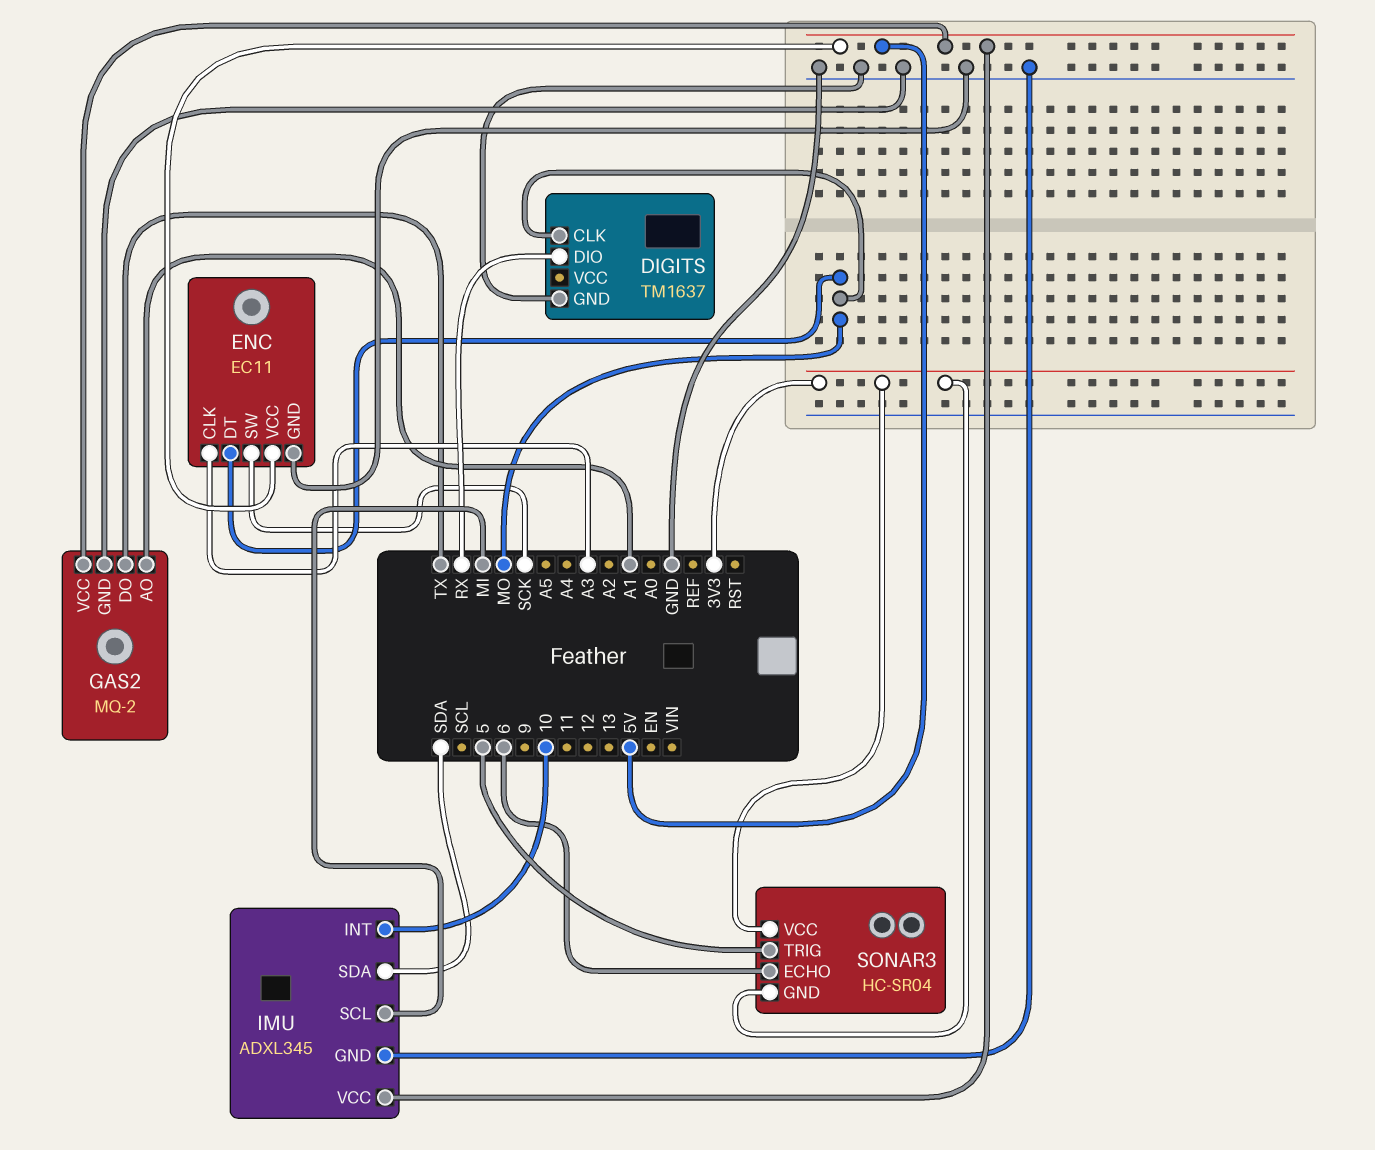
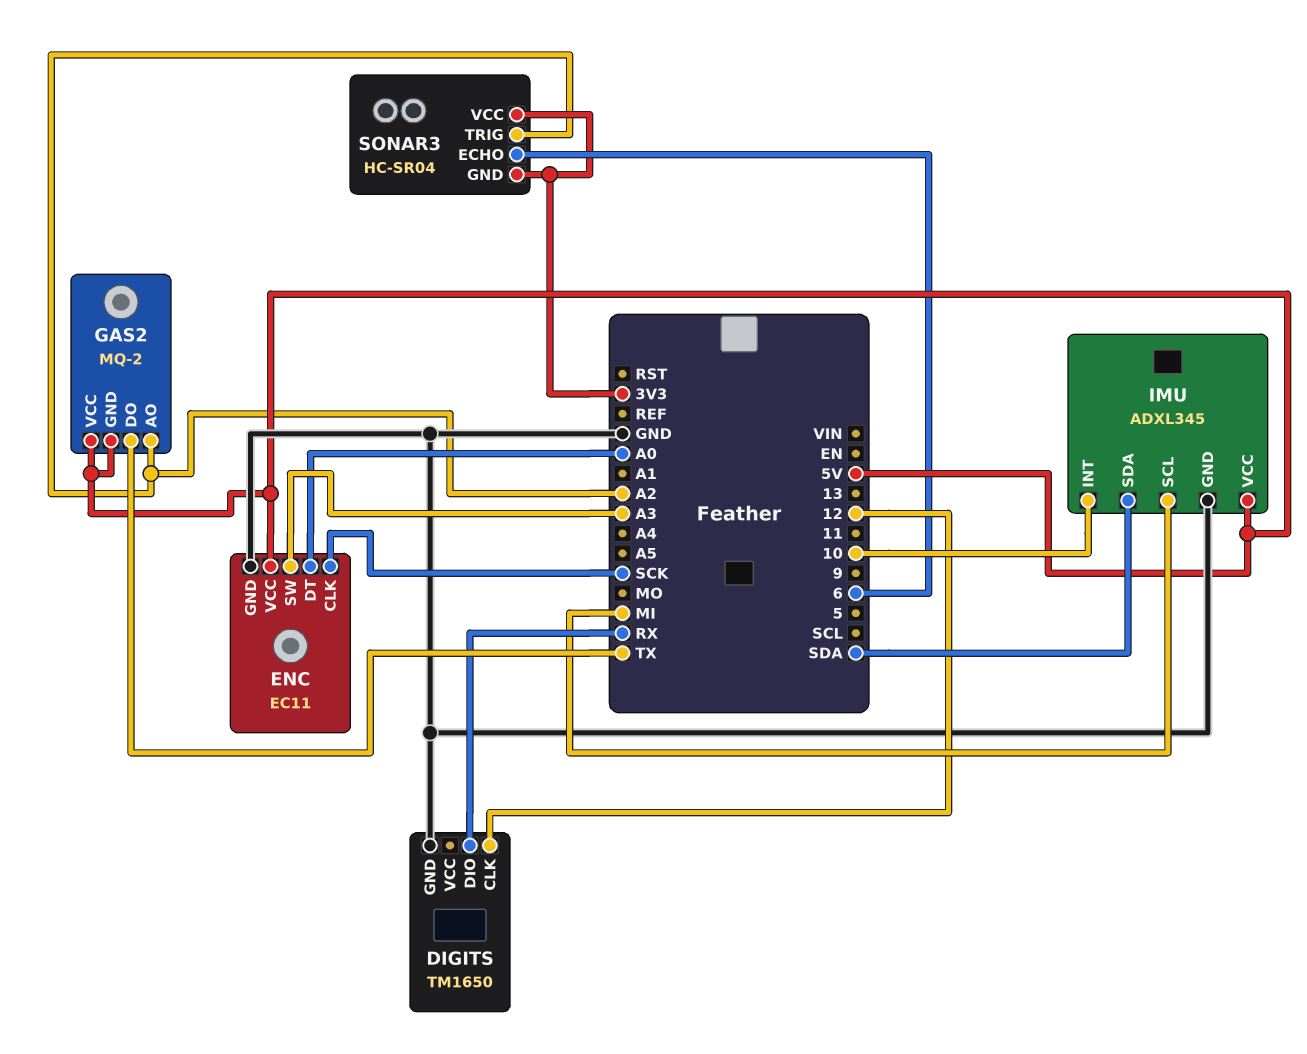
DIGITS: TM1637 -> TM1650
DIGITS pin CLK: MO -> 12
ENC pin CLK: A3 -> SCK
ENC pin DT: MO -> A0
ENC pin SW: SCK -> A3
GAS2 pin AO: A1 -> A2
GAS2 pin GND: GND -> 5V
SONAR3 pin TRIG: 5 -> A2

